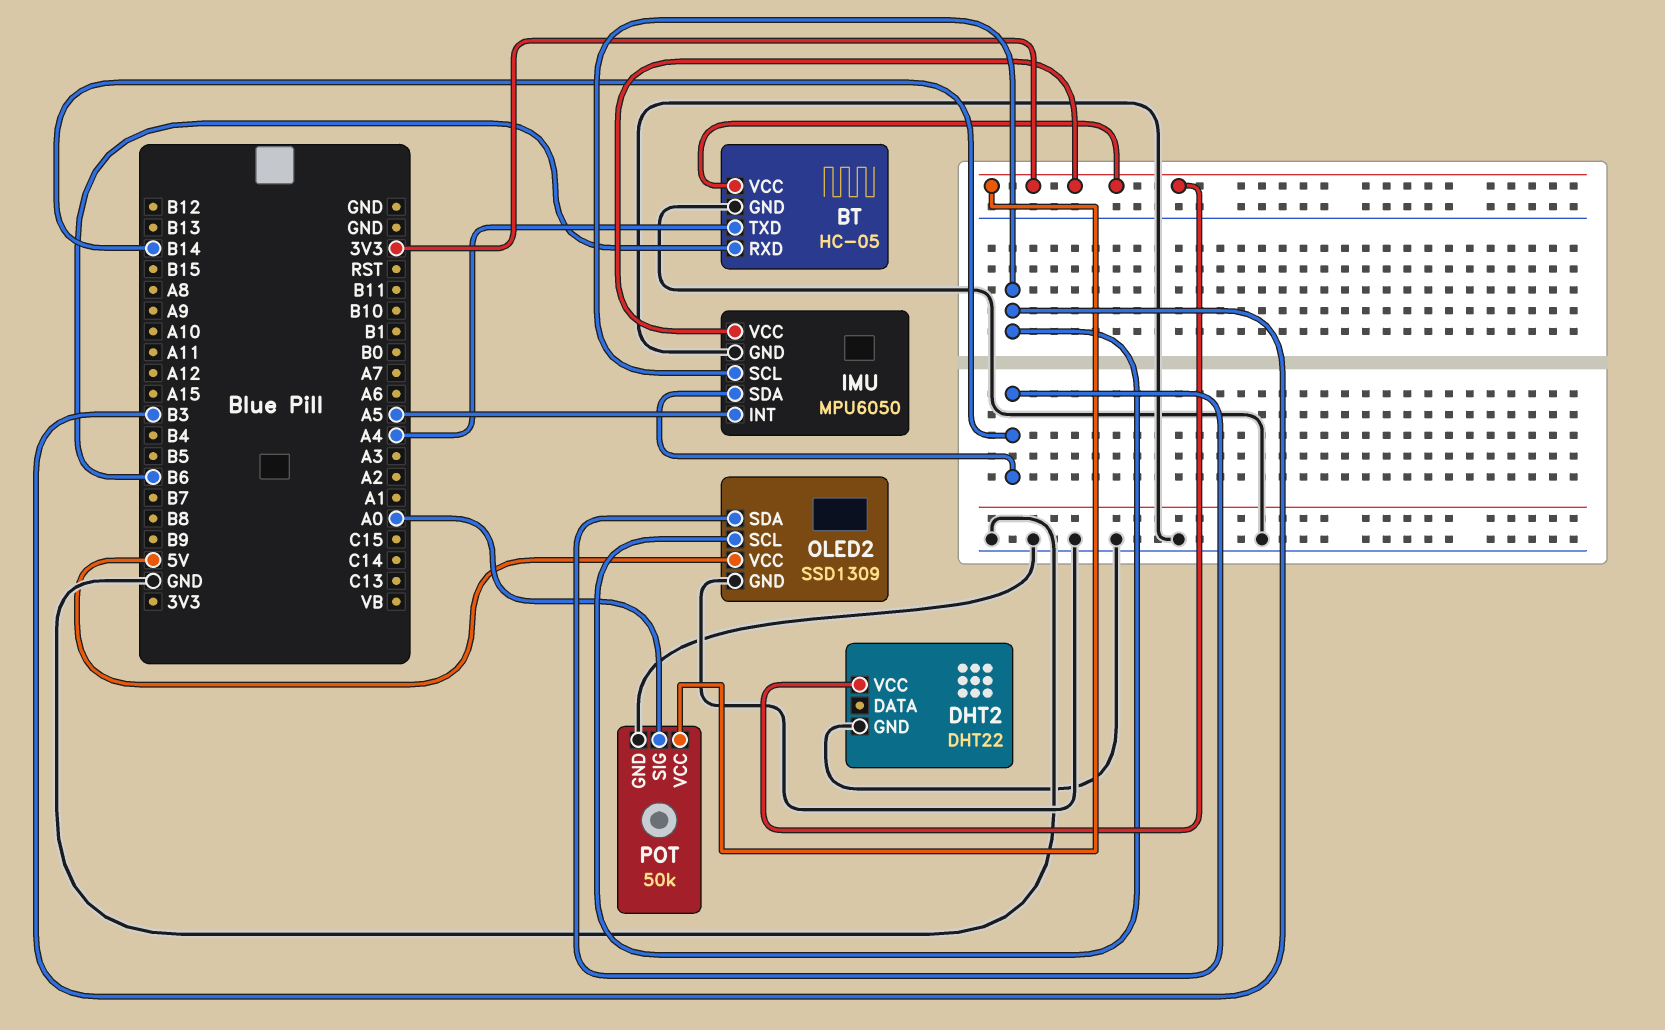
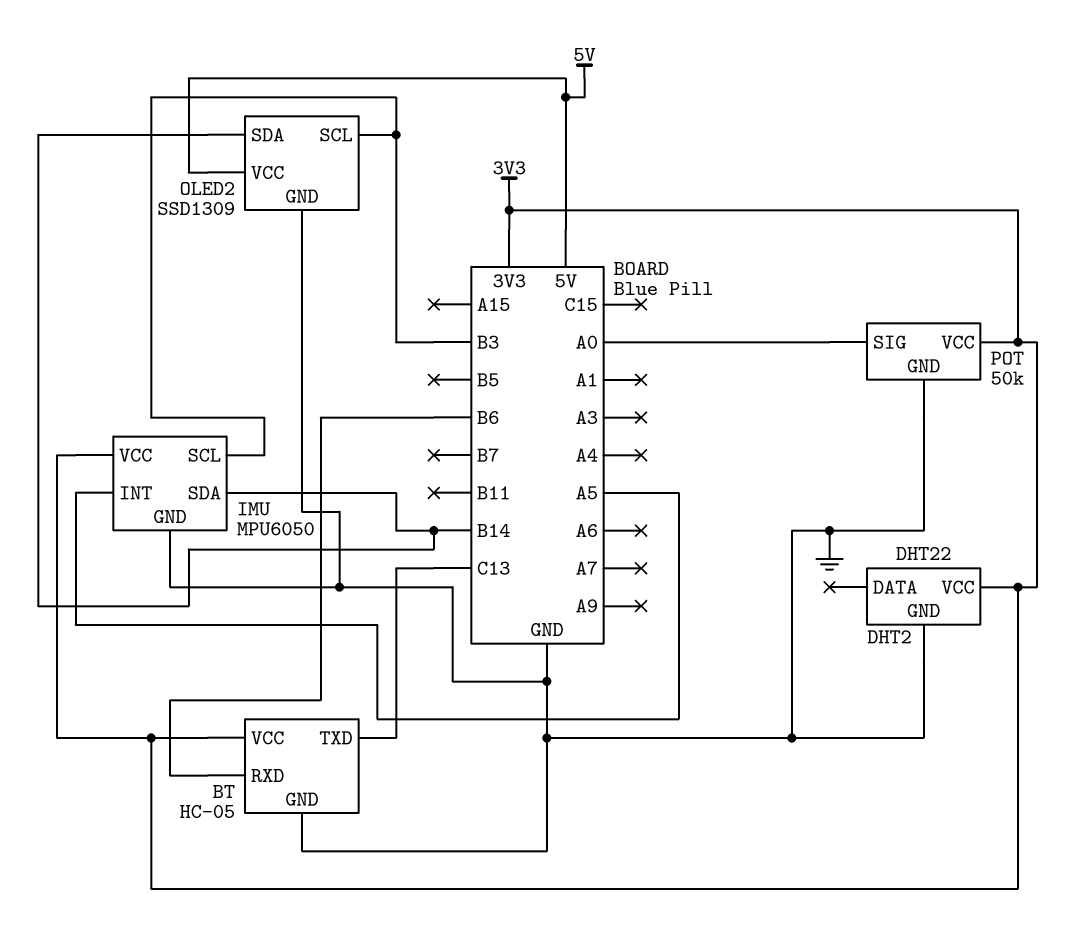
BT pin TXD: A4 -> C13

